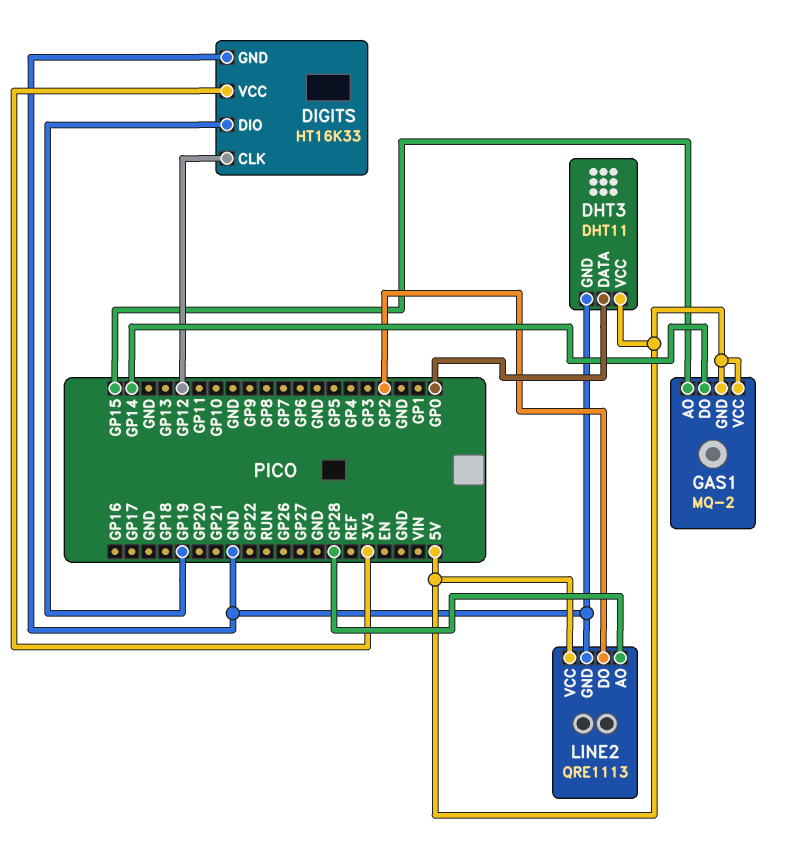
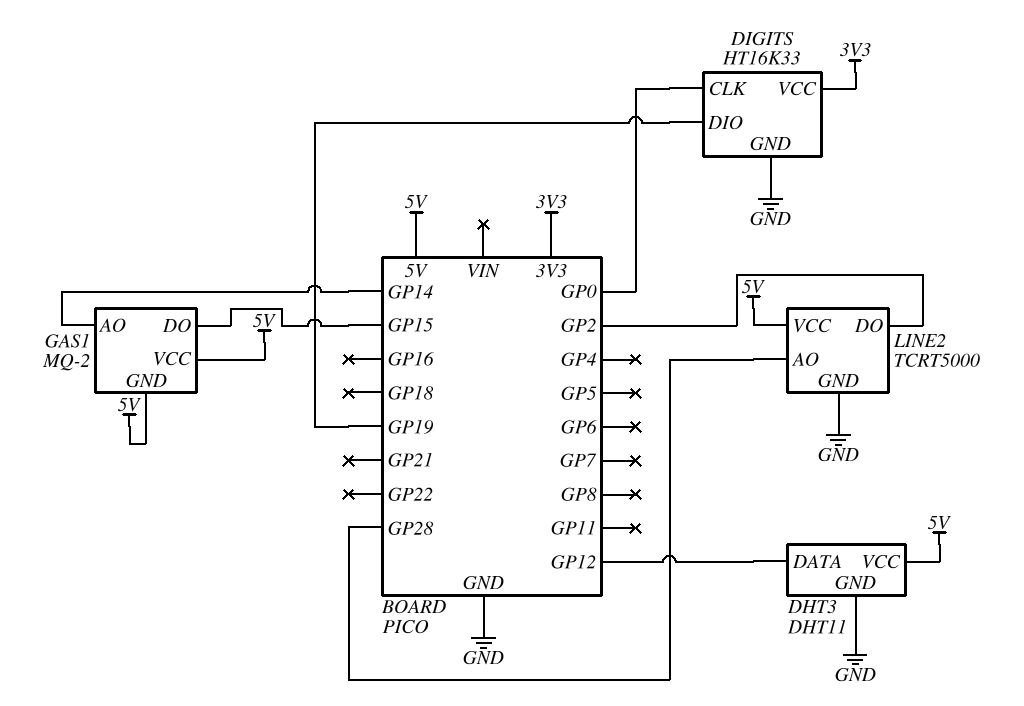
DHT3 pin DATA: GP0 -> GP12
DIGITS pin CLK: GP12 -> GP0
GAS1 pin AO: GP15 -> GP14
GAS1 pin DO: GP14 -> GP15
LINE2: QRE1113 -> TCRT5000

